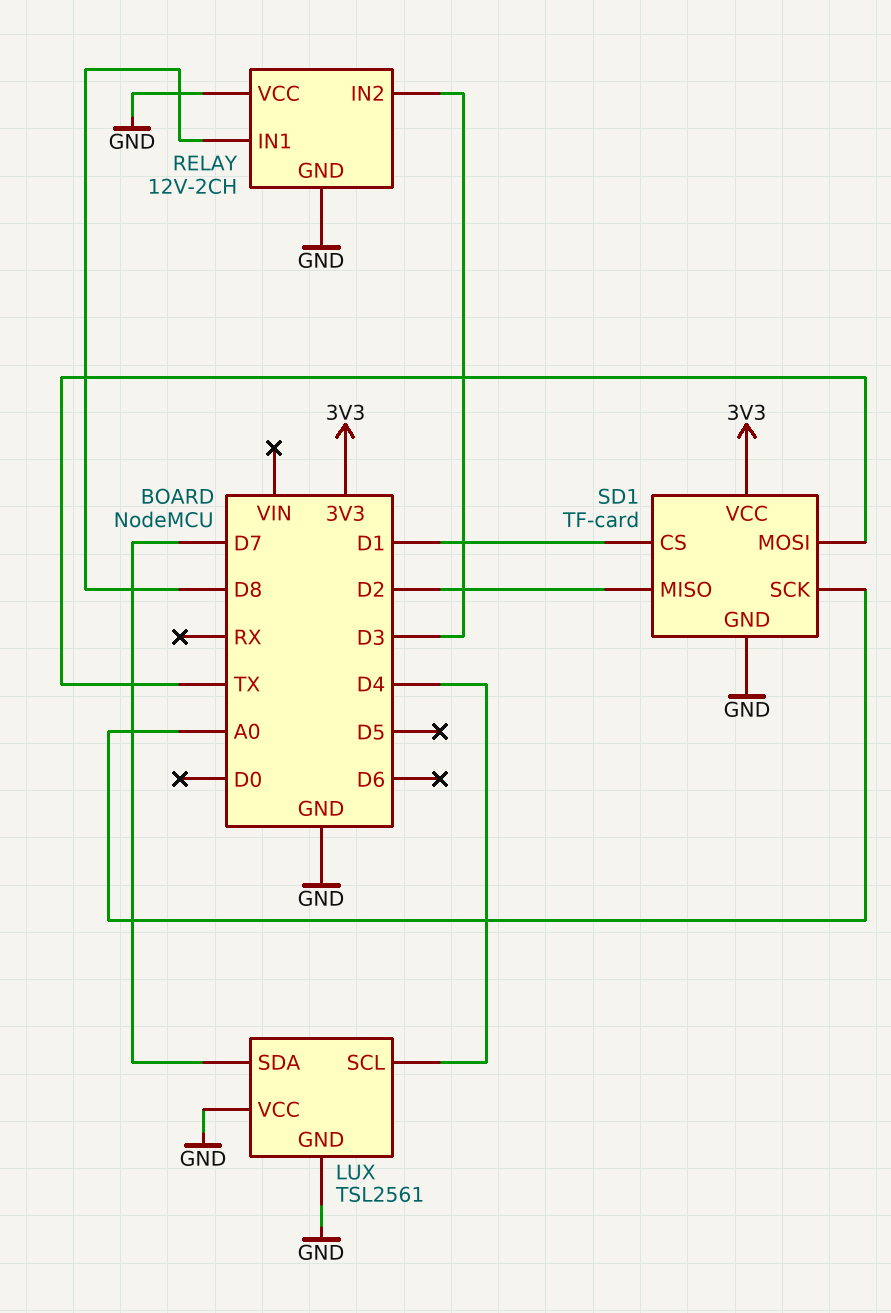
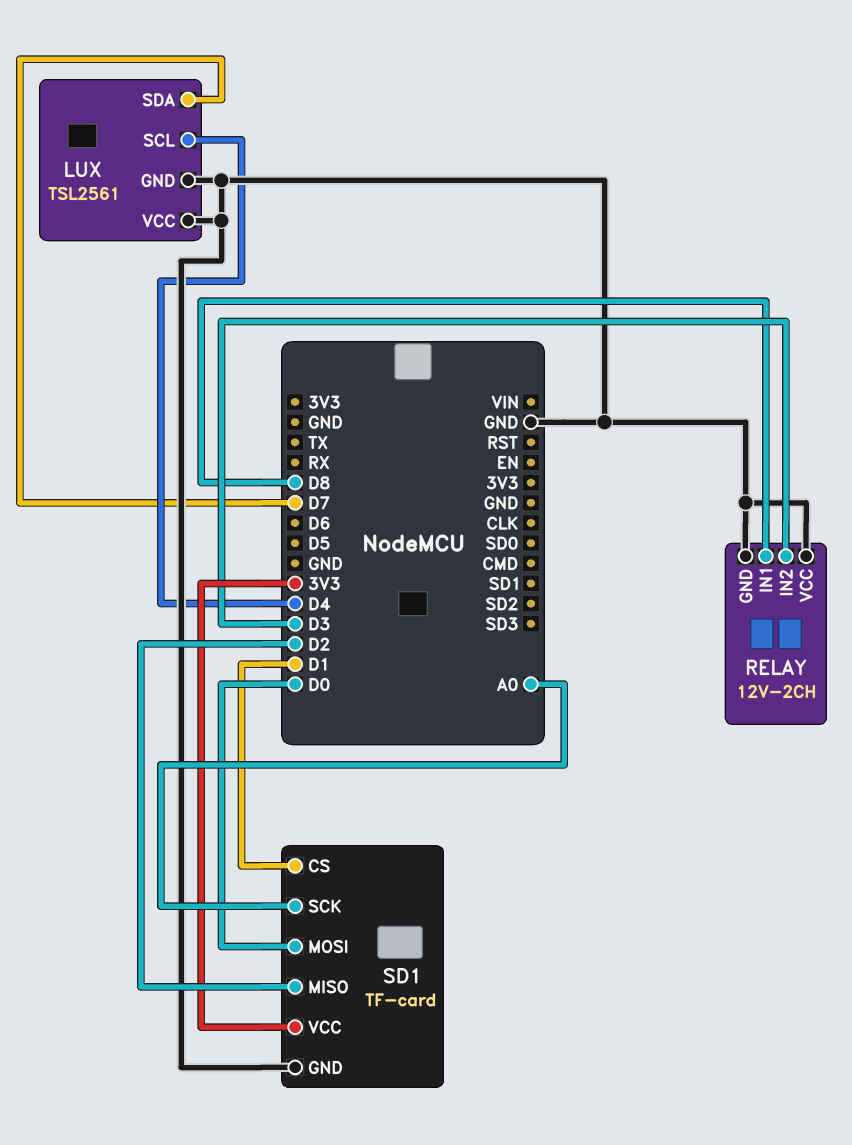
SD1 pin MOSI: TX -> D0

